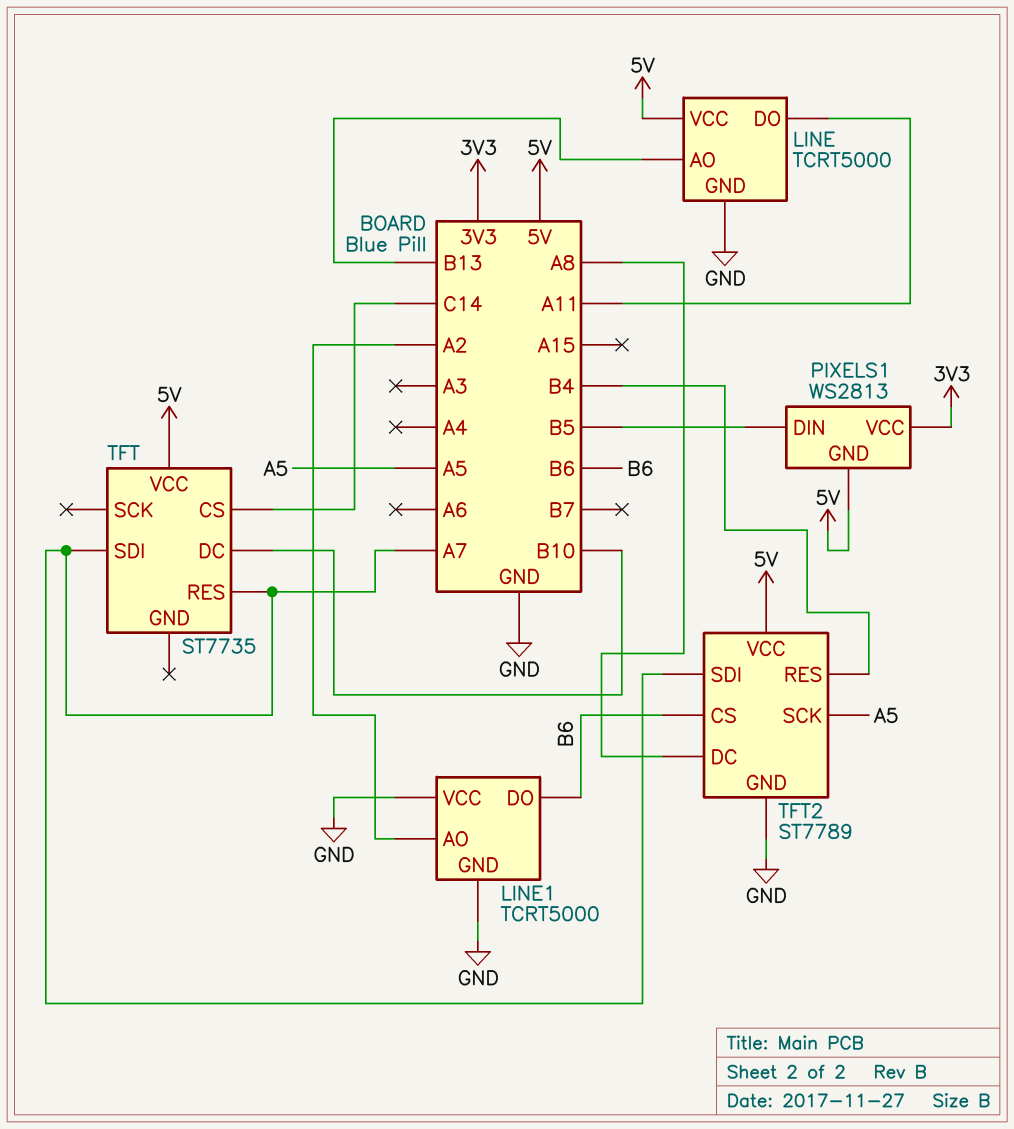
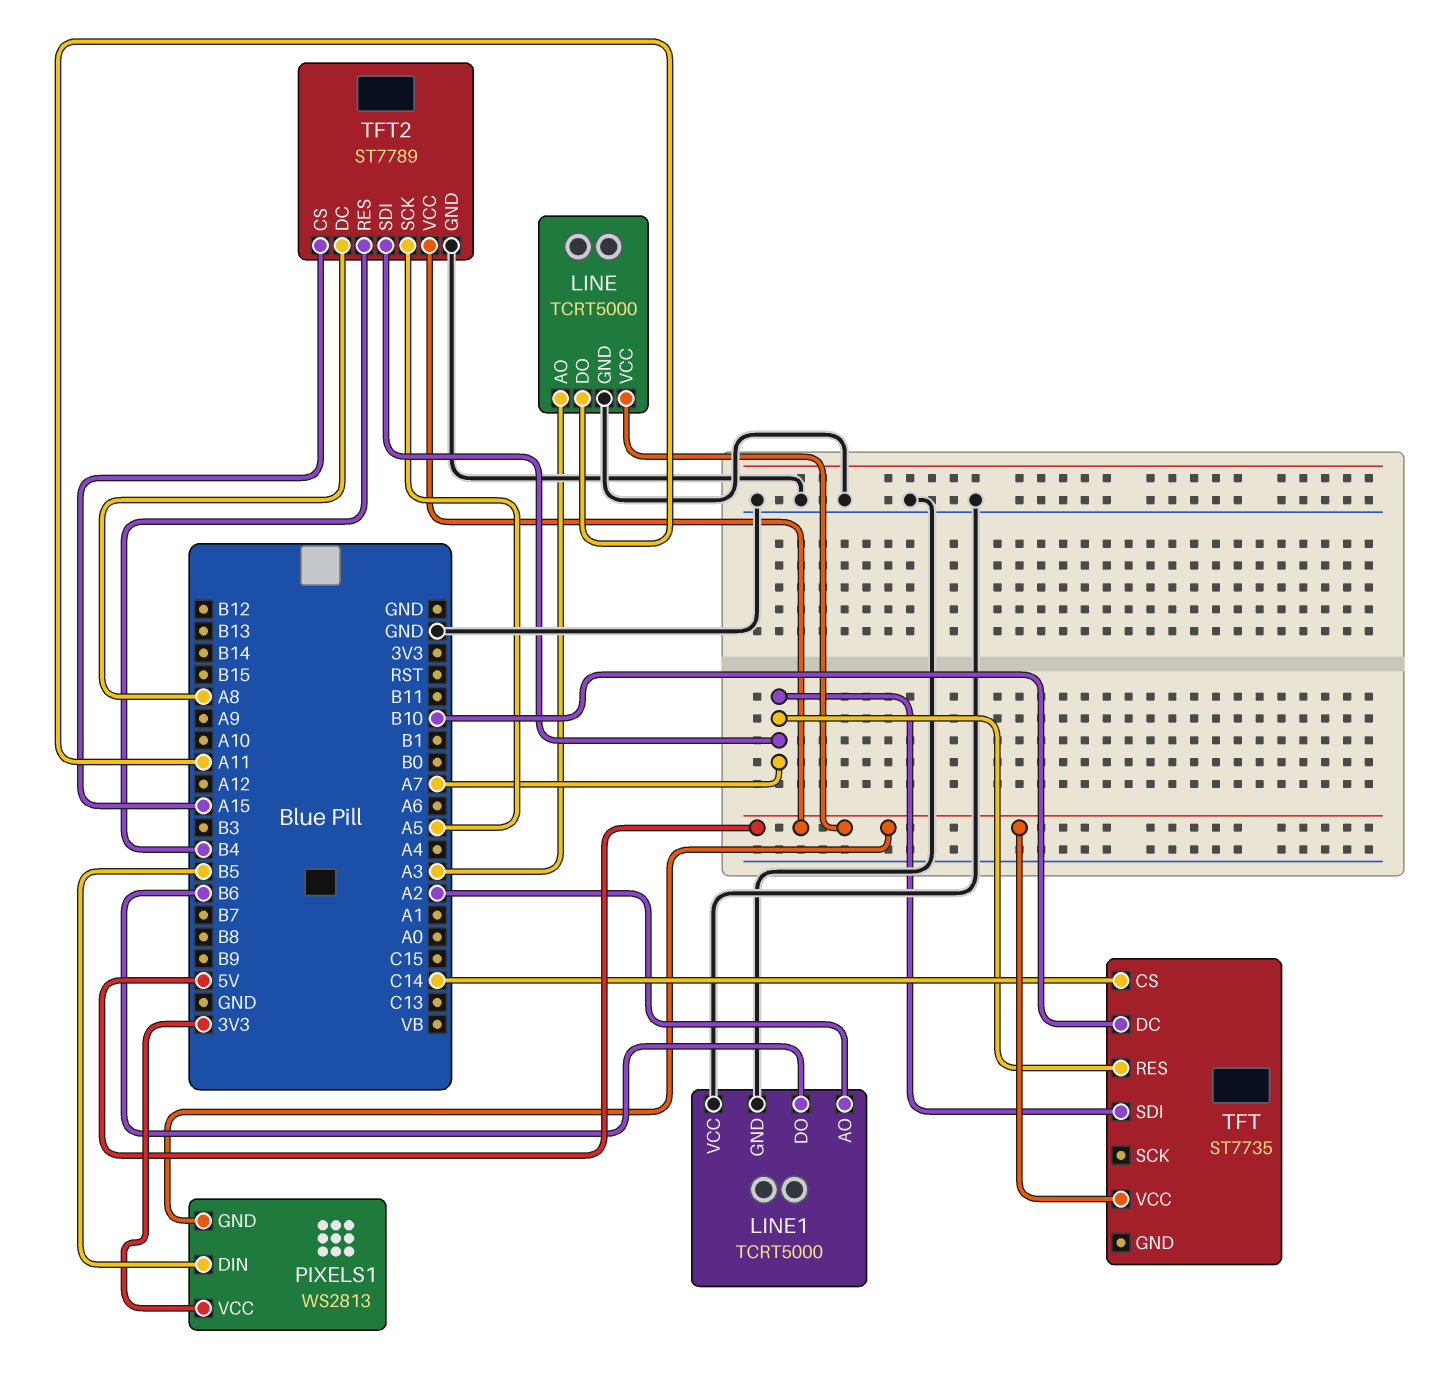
LINE pin AO: B13 -> A3
TFT2 pin CS: B6 -> A15

